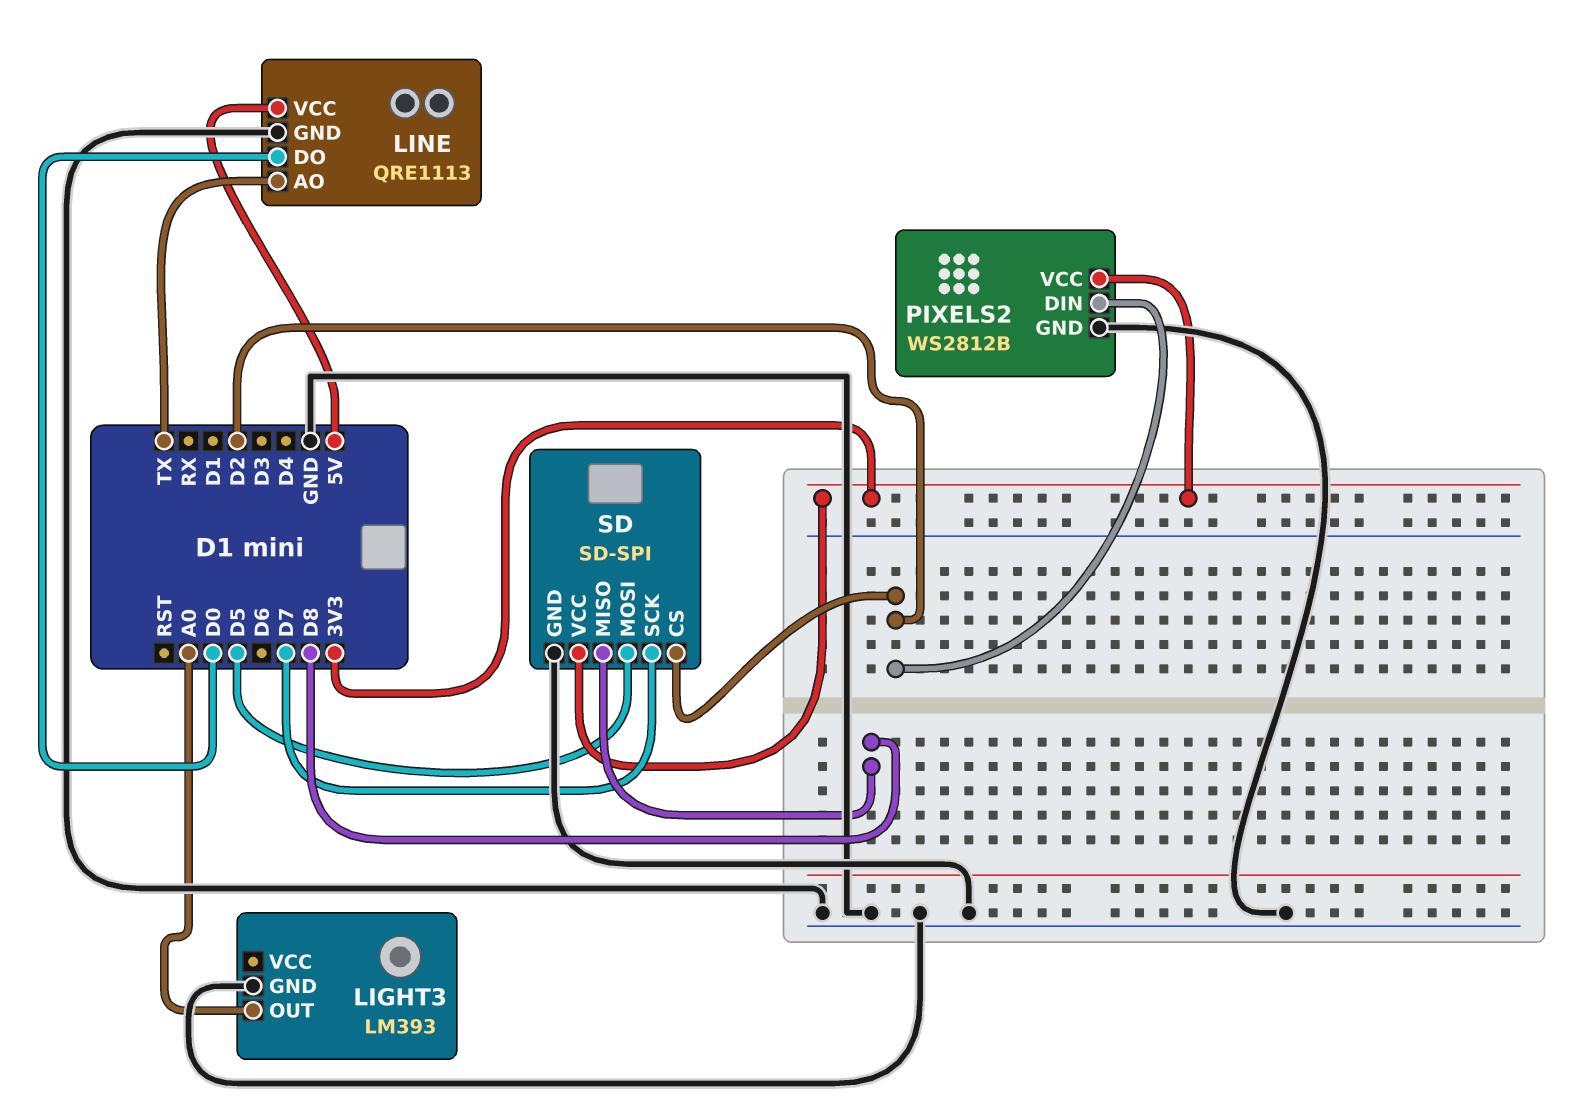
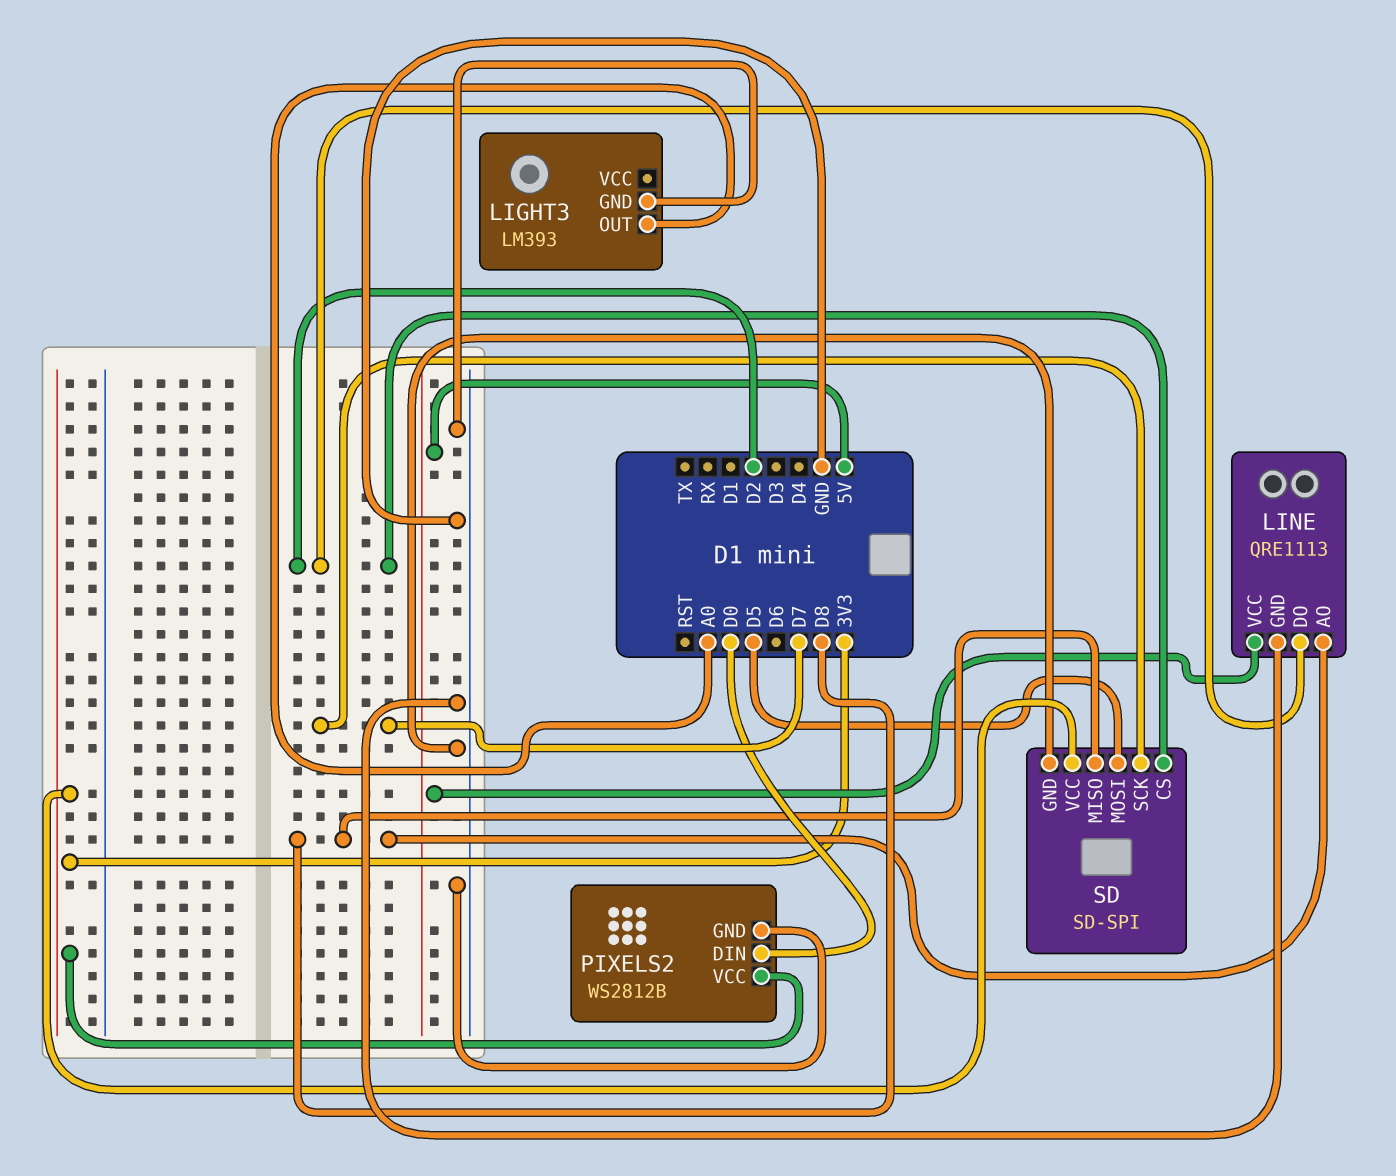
LINE pin AO: TX -> D8
LINE pin DO: D0 -> D2
PIXELS2 pin DIN: D2 -> D0

